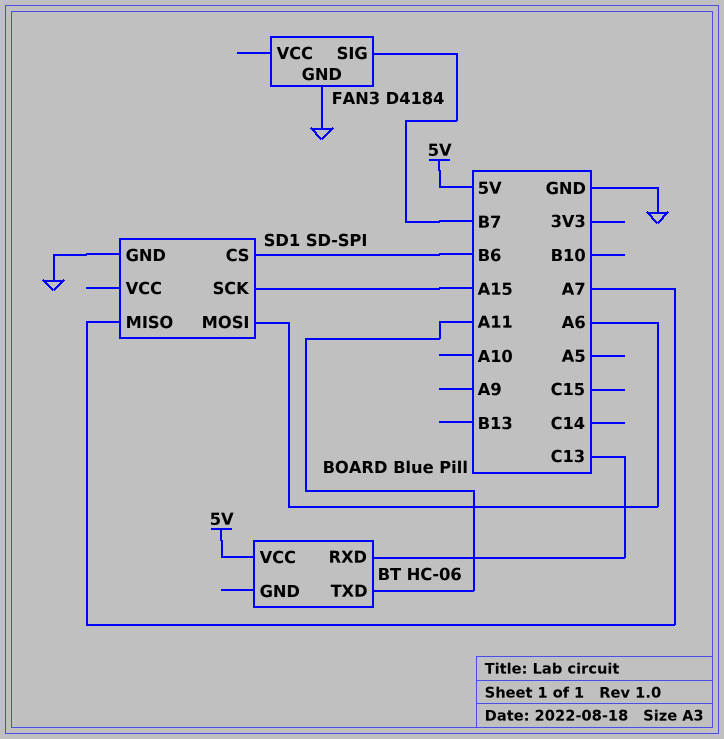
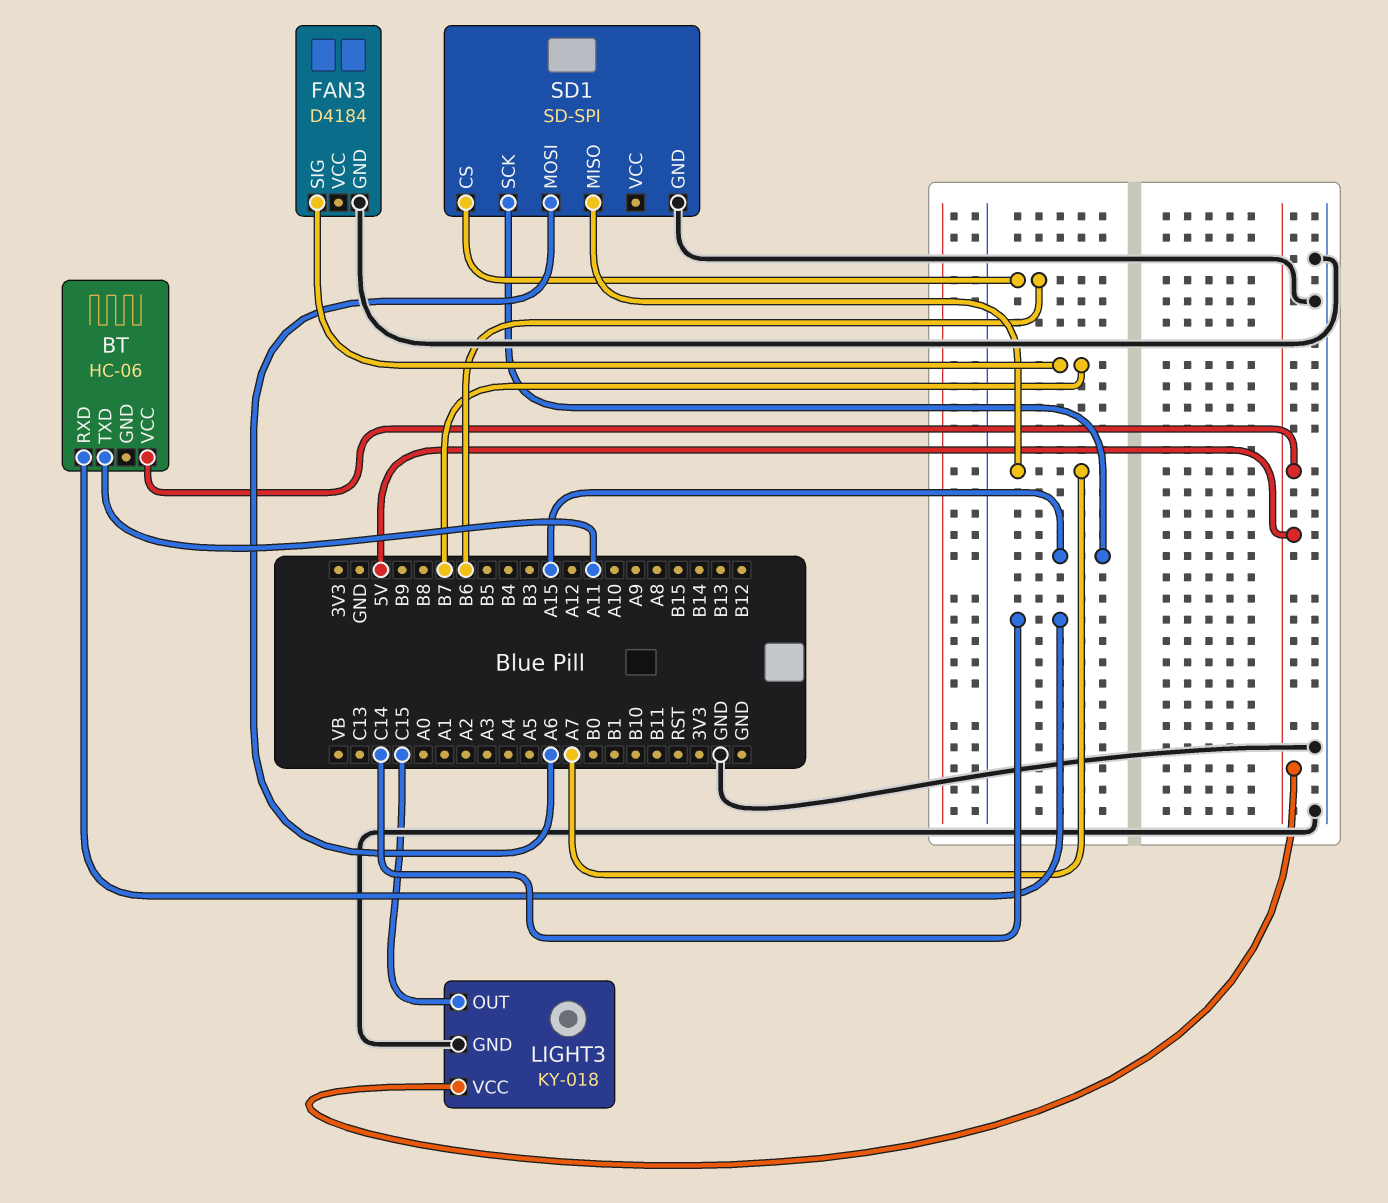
BT pin RXD: C13 -> C14
LIGHT3: none -> KY-018
LIGHT3 pin GND: none -> GND
LIGHT3 pin OUT: none -> C15
LIGHT3 pin VCC: none -> 5V

